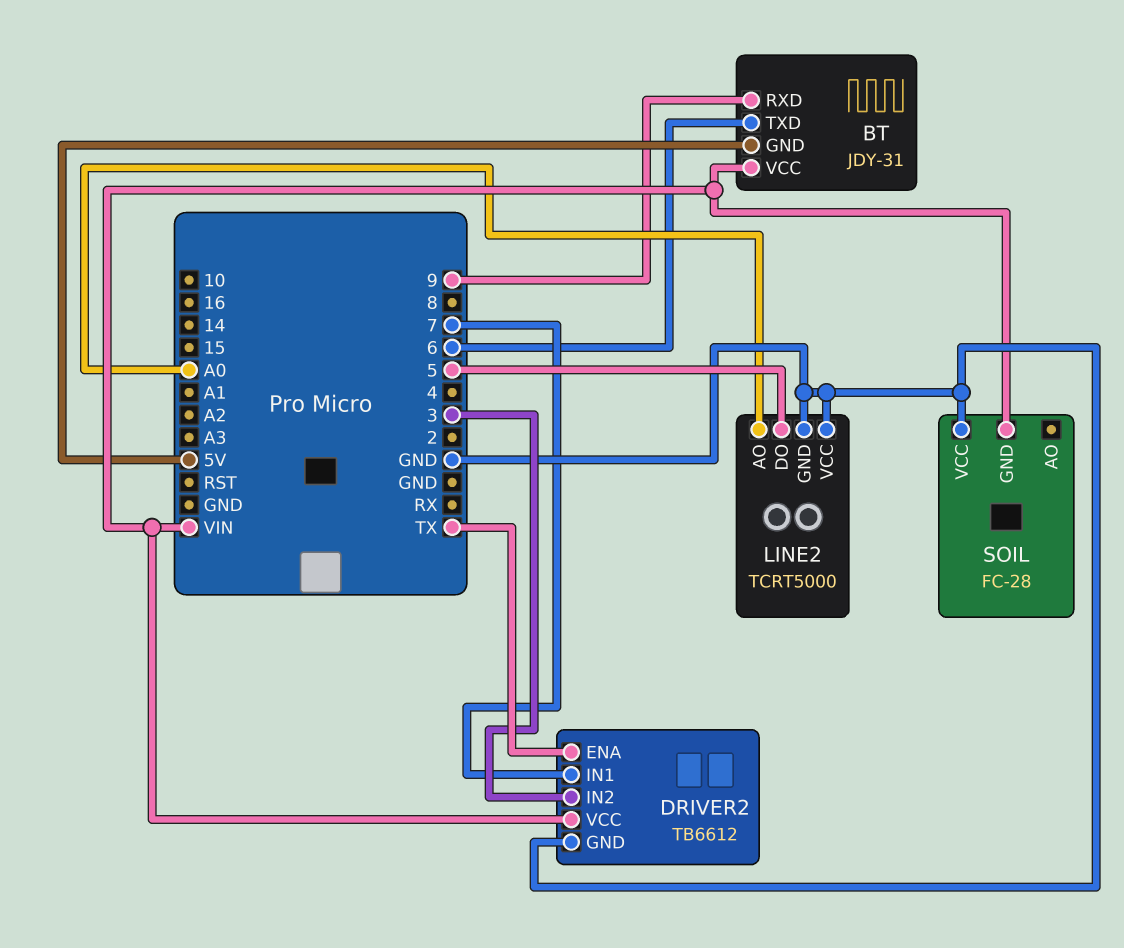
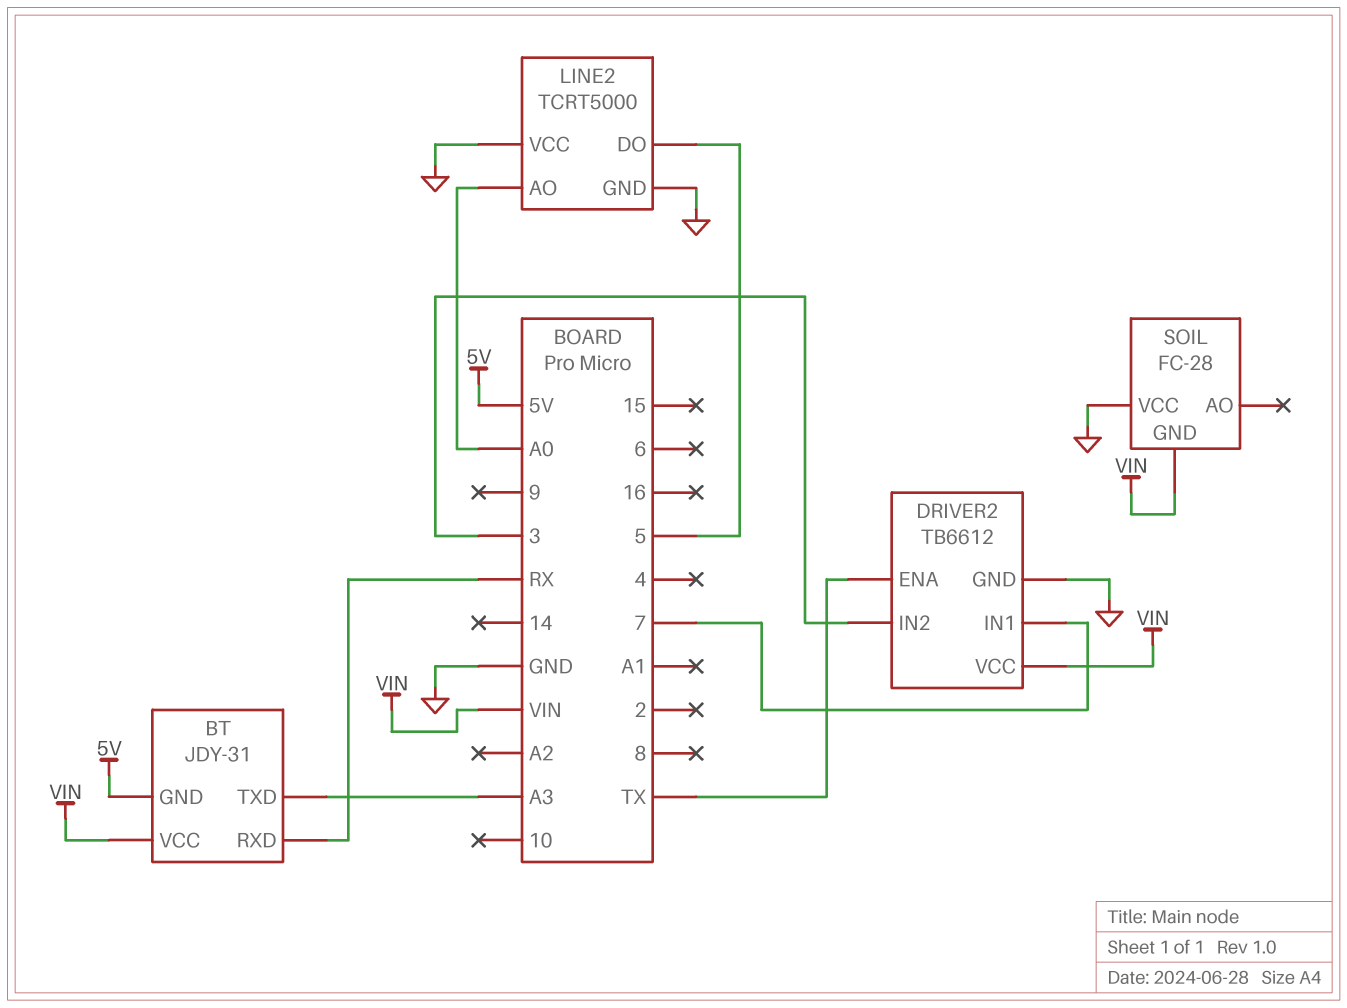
BT pin RXD: 9 -> RX
BT pin TXD: 6 -> A3

